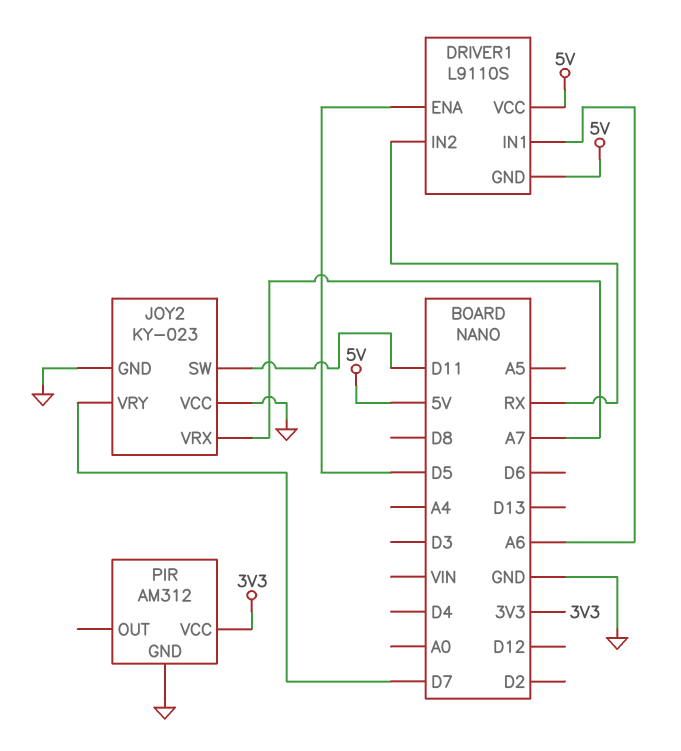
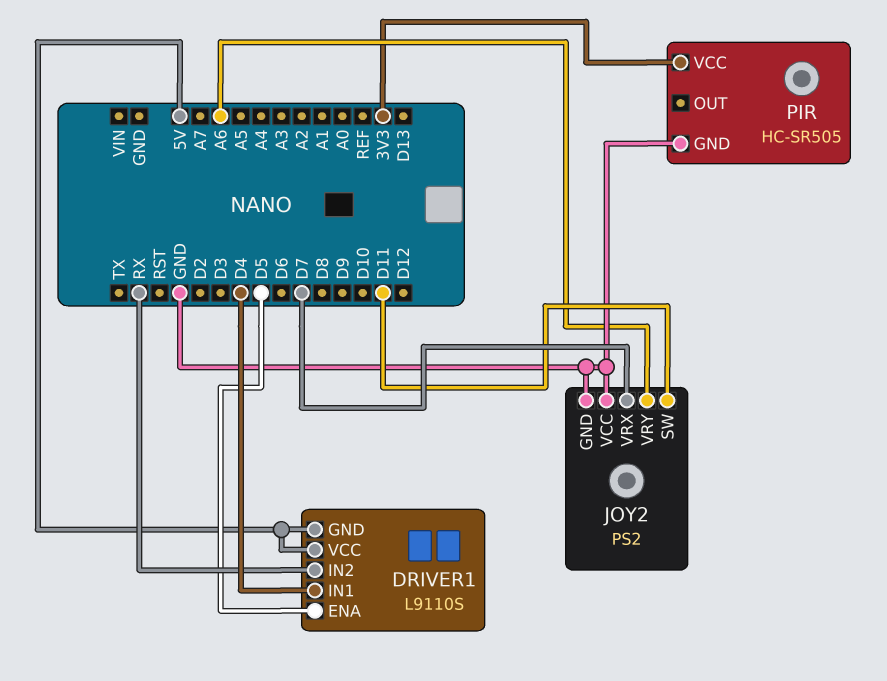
DRIVER1 pin IN1: A6 -> D4
JOY2: KY-023 -> PS2
JOY2 pin VRX: A7 -> D7
JOY2 pin VRY: D7 -> A6
PIR: AM312 -> HC-SR505

